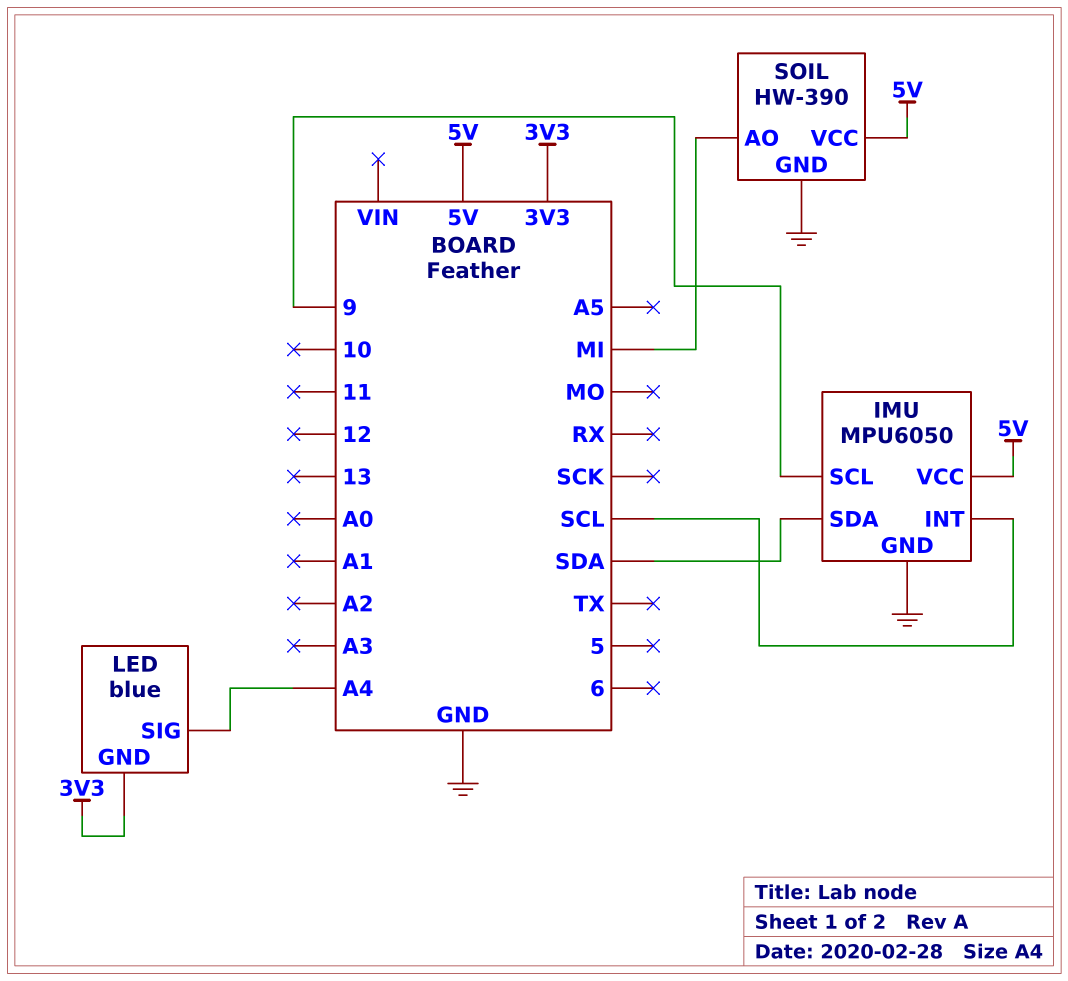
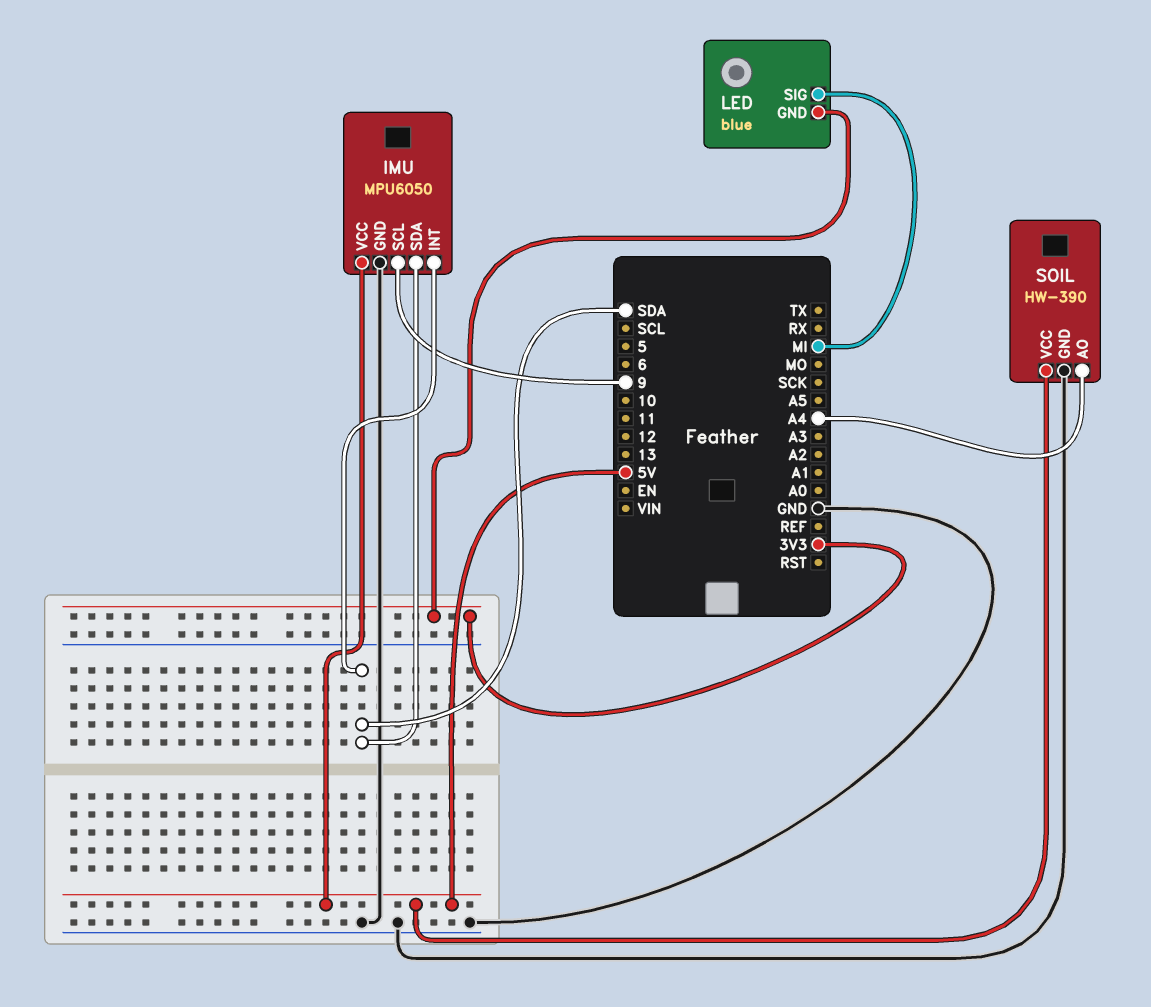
IMU pin INT: SCL -> SDA
LED pin SIG: A4 -> MI
SOIL pin AO: MI -> A4

